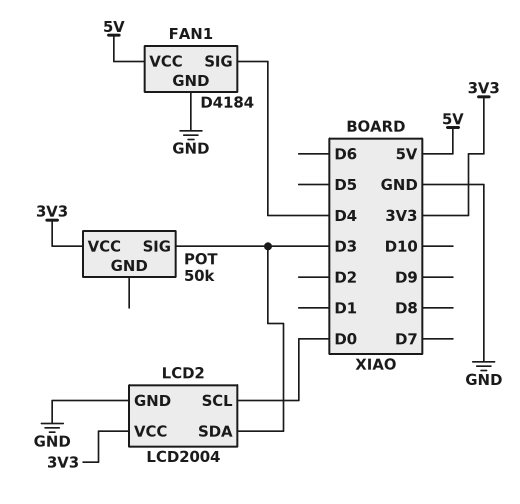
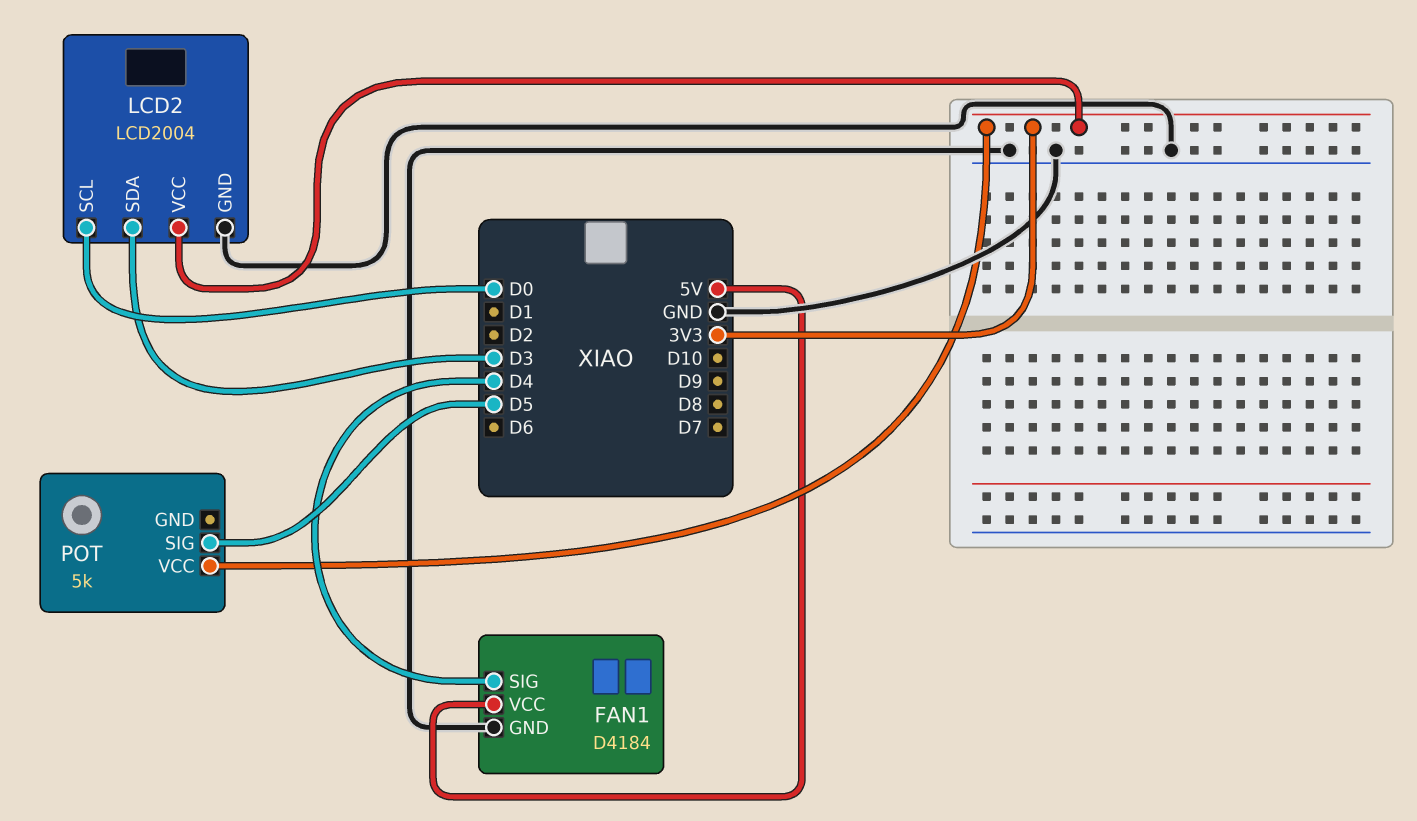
POT: 50k -> 5k
POT pin SIG: D3 -> D5

